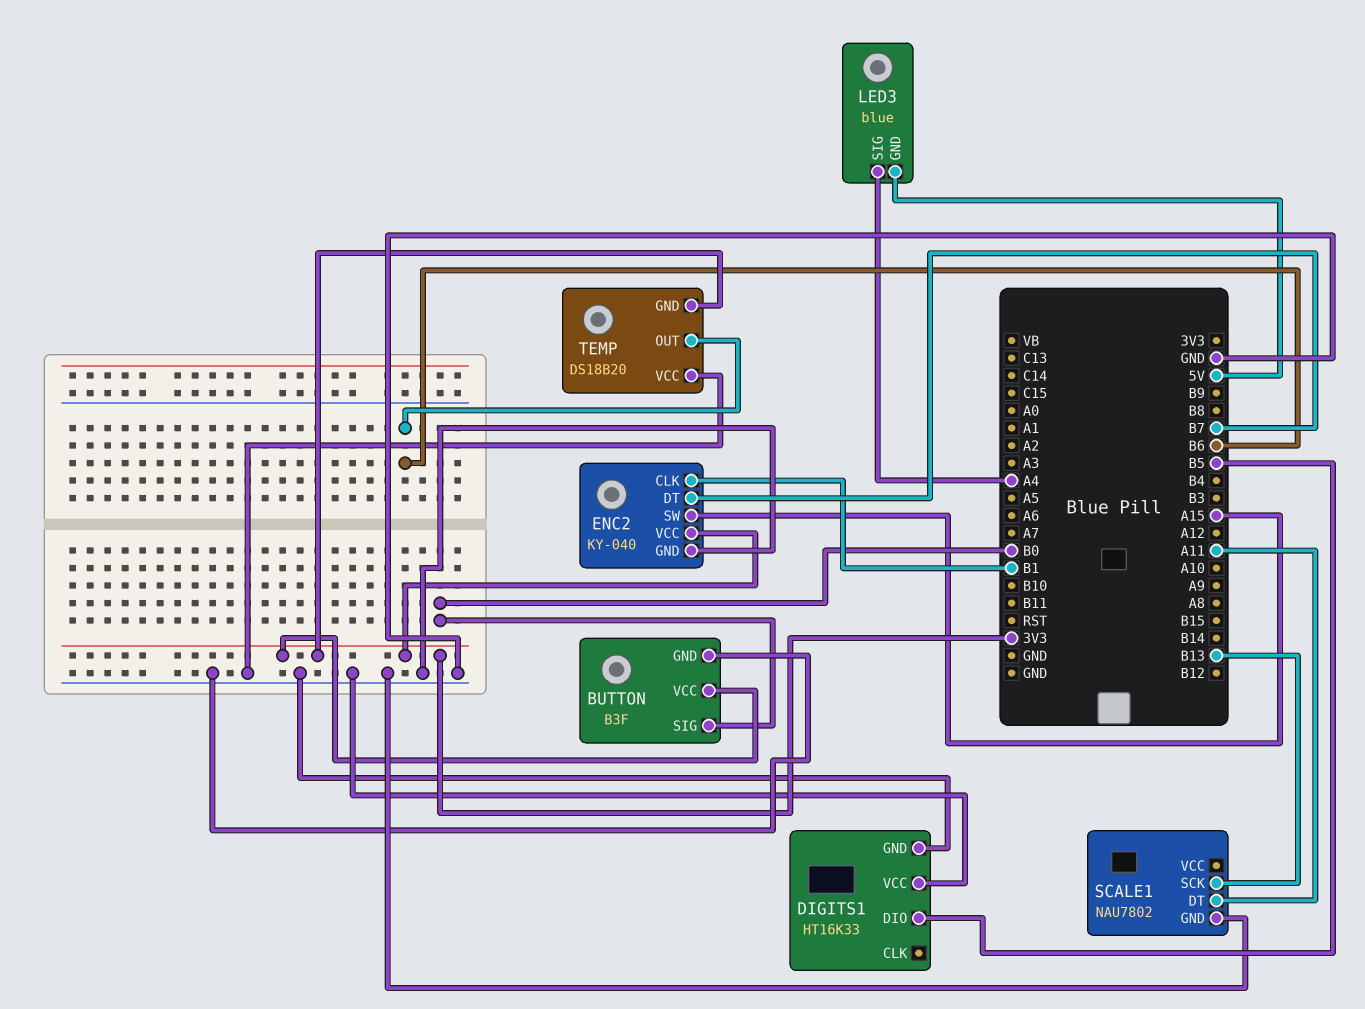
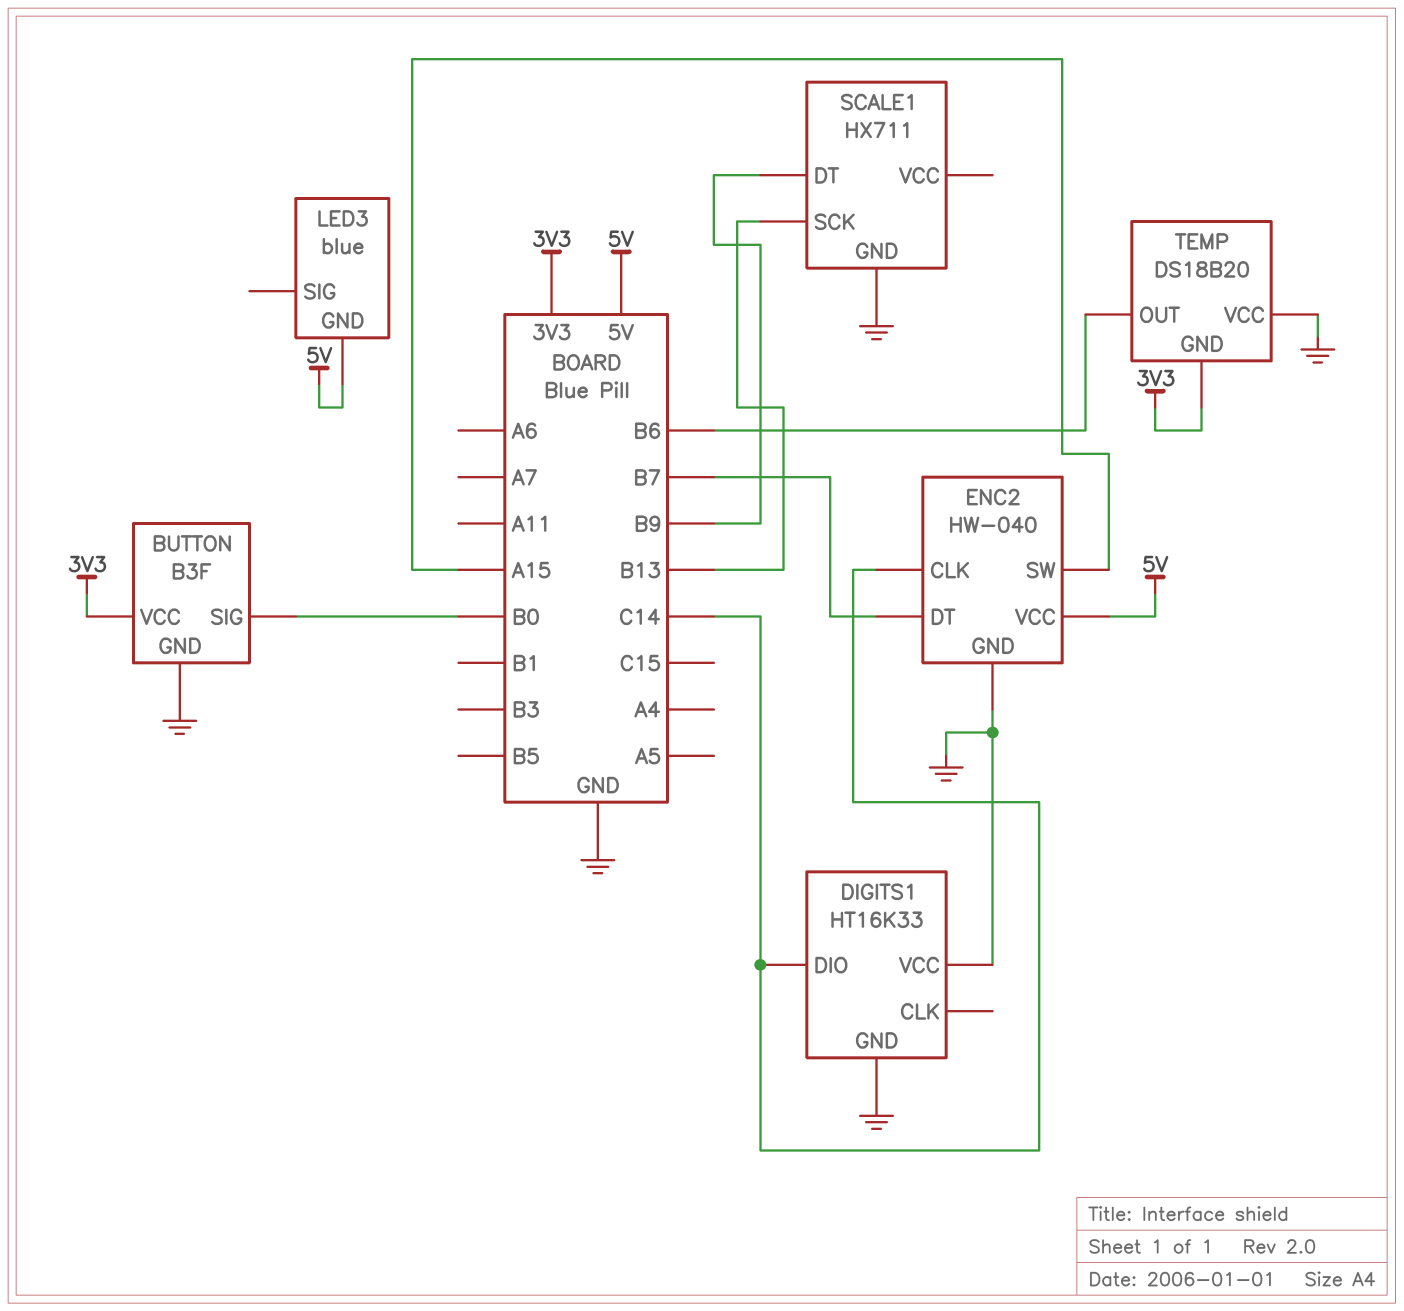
DIGITS1 pin DIO: B5 -> C14
ENC2: KY-040 -> HW-040
ENC2 pin CLK: B1 -> C14
ENC2 pin VCC: 3V3 -> 5V
LED3 pin SIG: A4 -> none
SCALE1: NAU7802 -> HX711
SCALE1 pin DT: A11 -> B9

